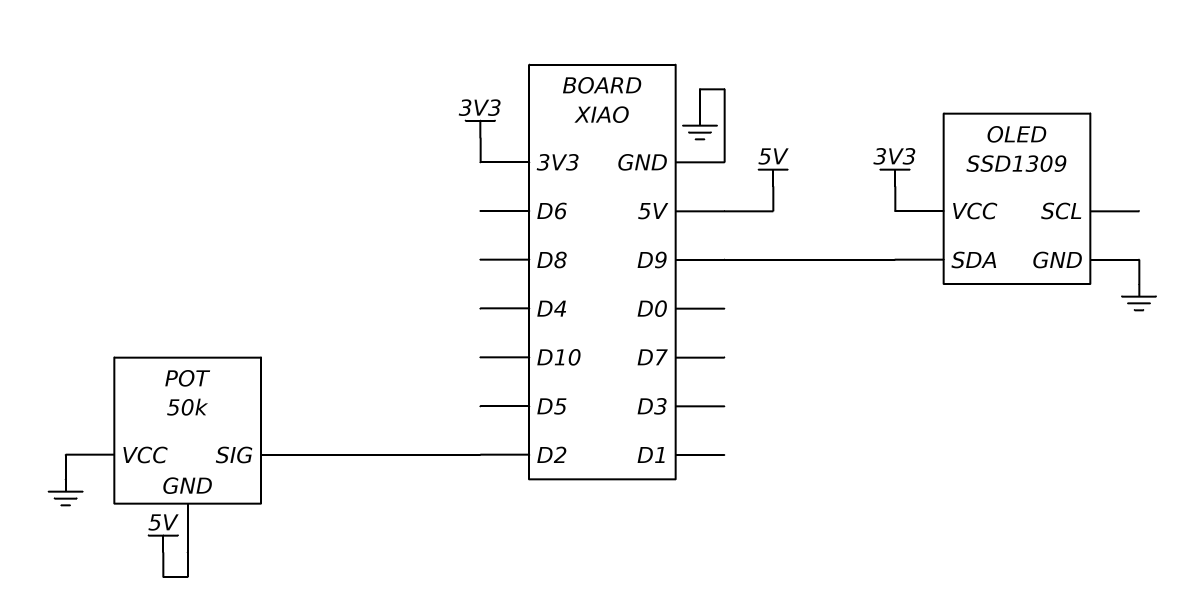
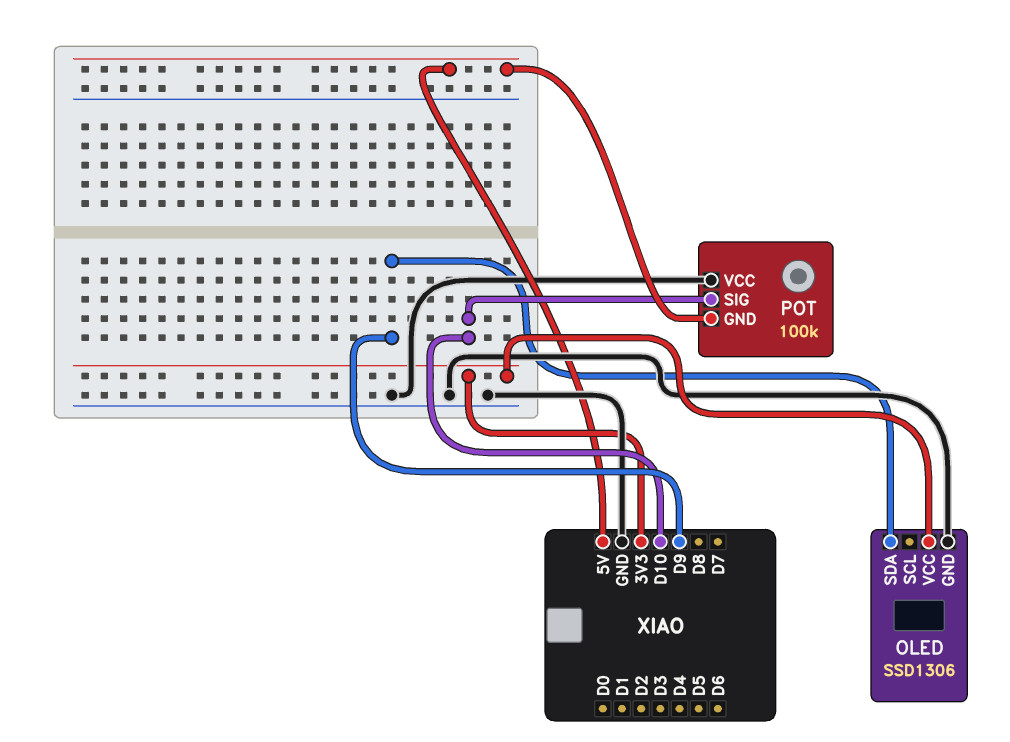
OLED: SSD1309 -> SSD1306
POT: 50k -> 100k
POT pin SIG: D2 -> D10

